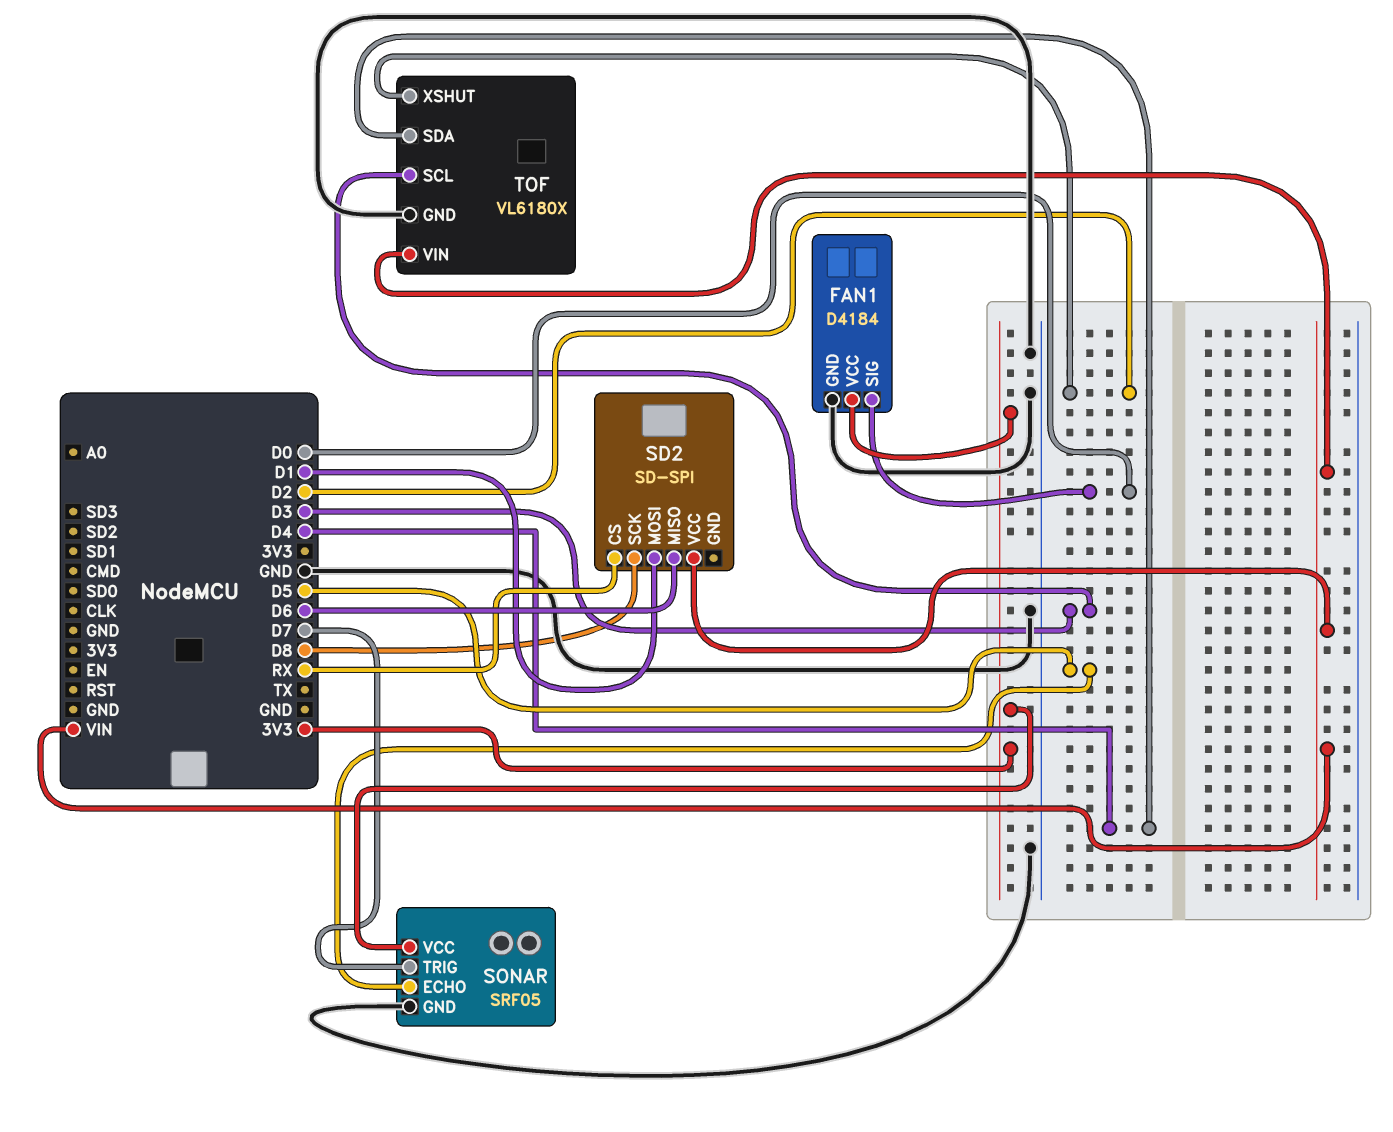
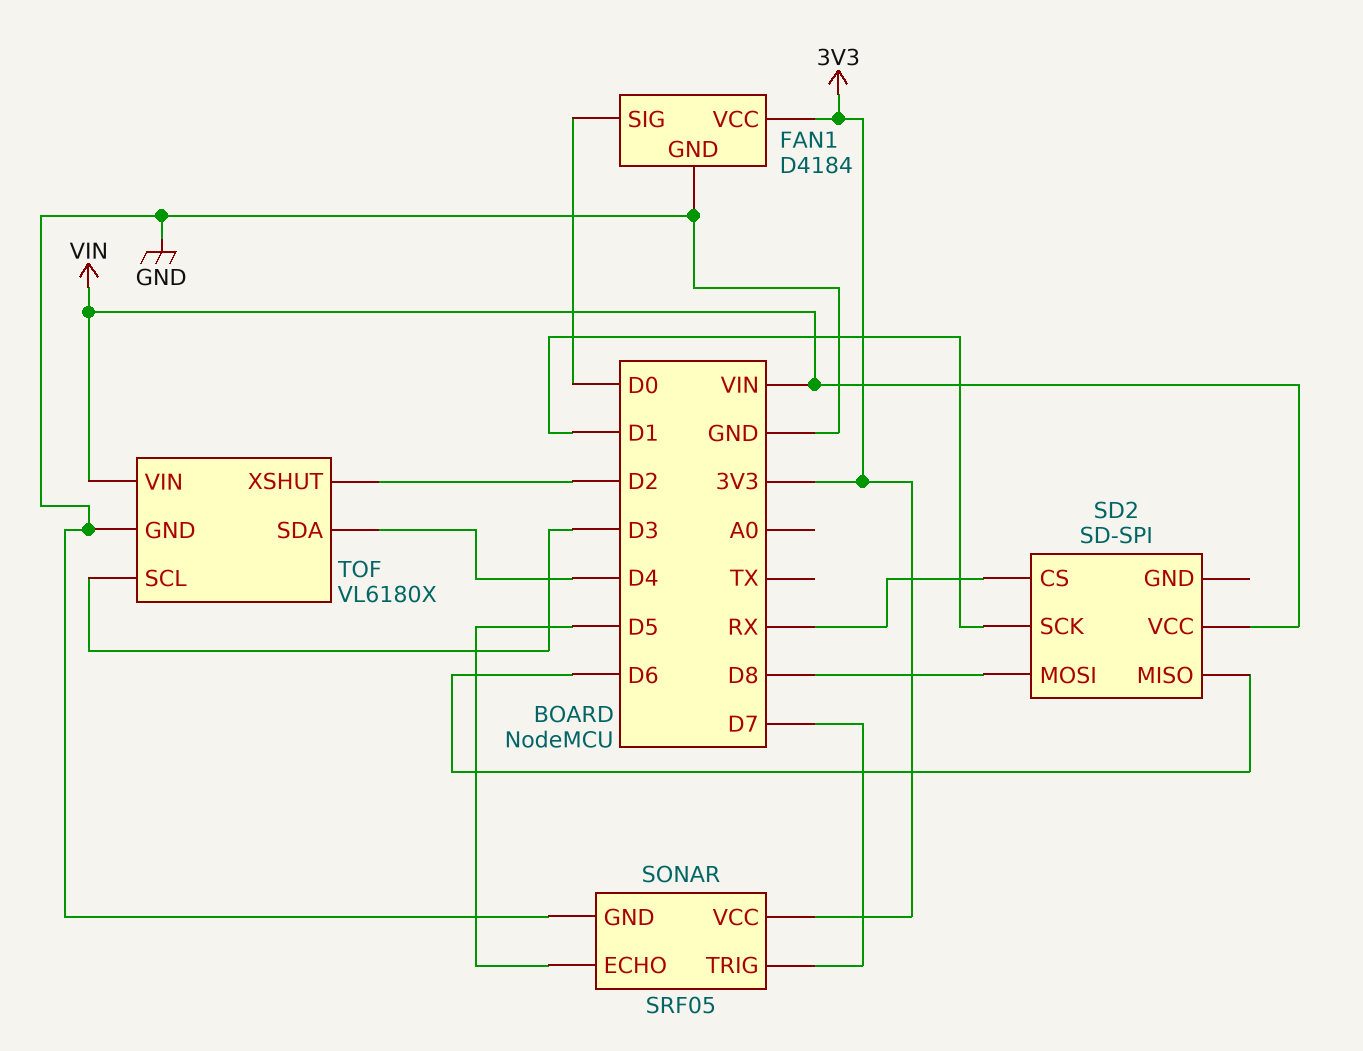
SD2 pin MOSI: D1 -> D8
SD2 pin SCK: D8 -> D1

